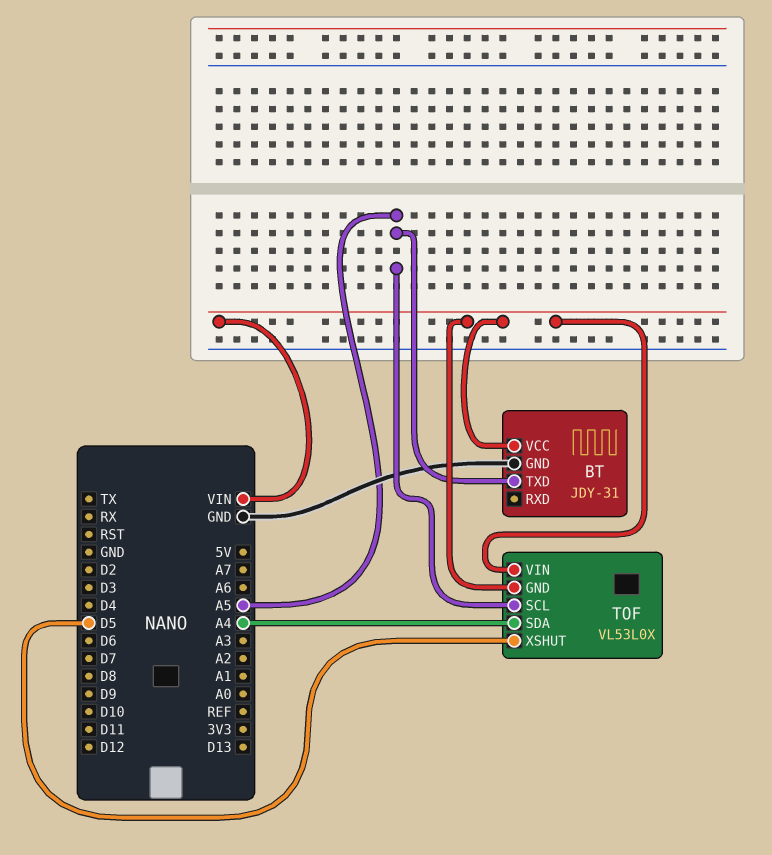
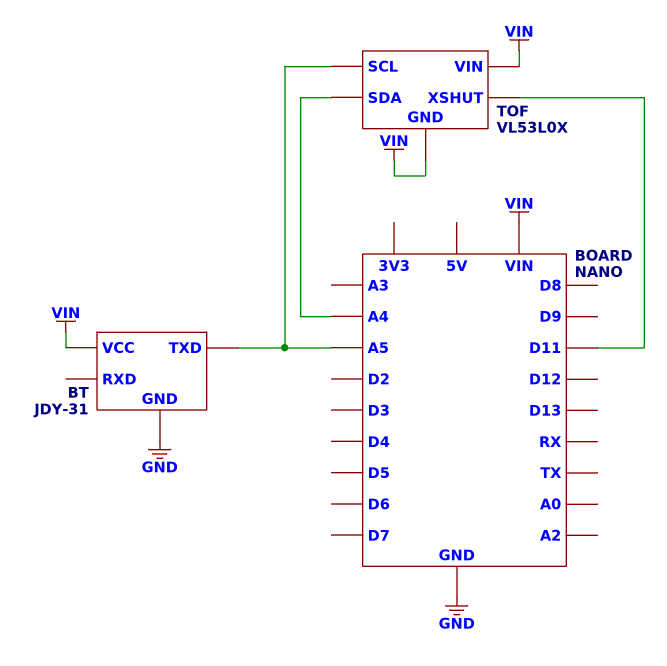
TOF pin XSHUT: D5 -> D11

